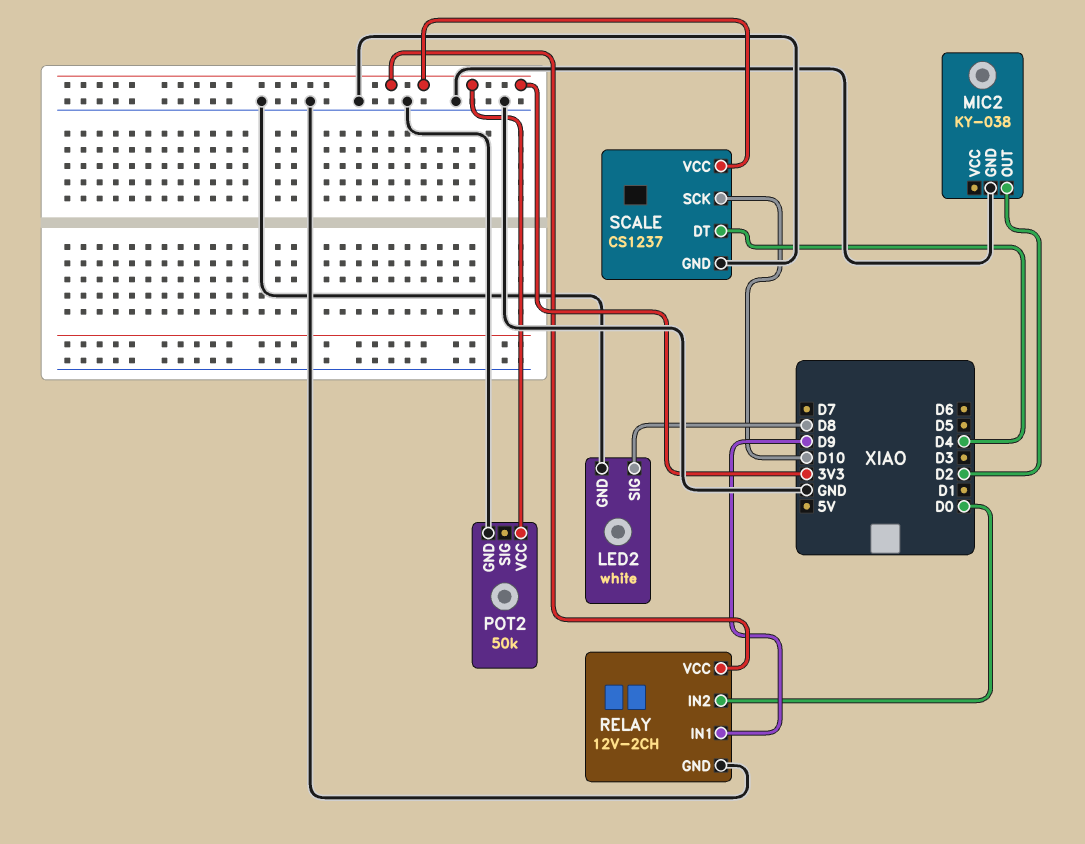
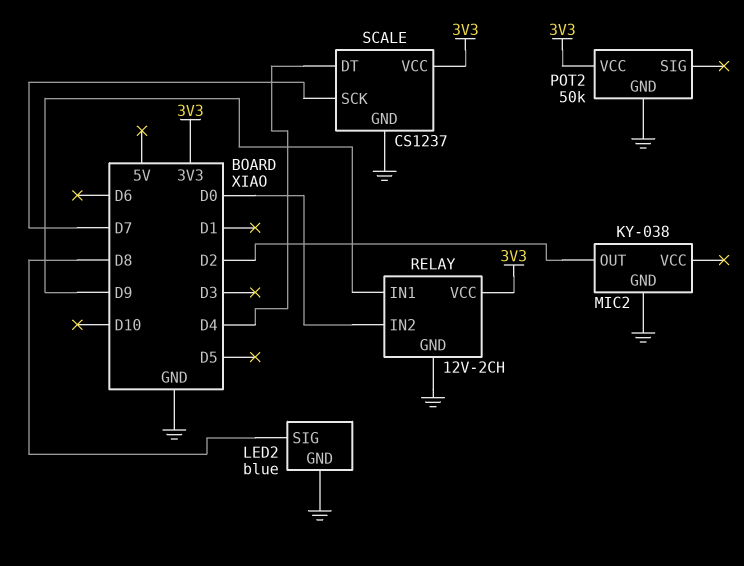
LED2: white -> blue
SCALE pin SCK: D10 -> D7

